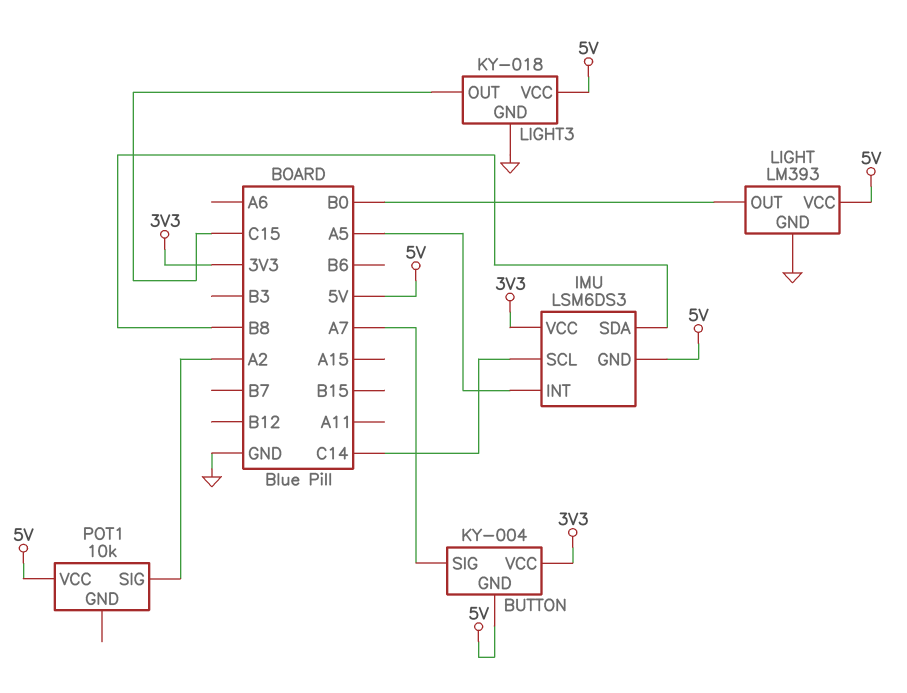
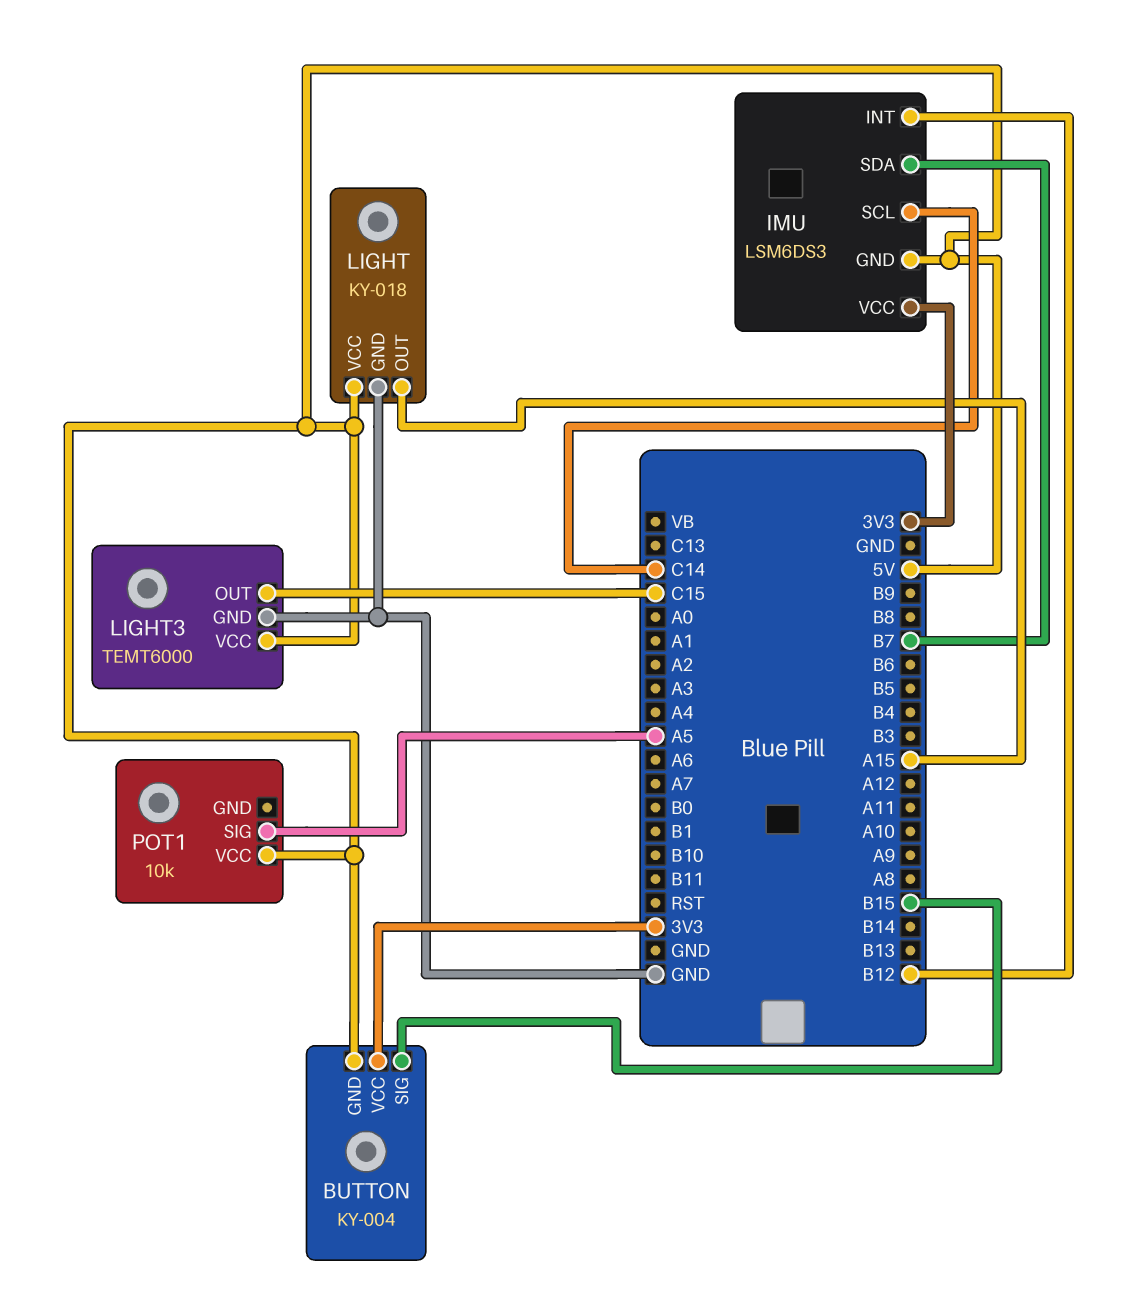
BUTTON pin SIG: A7 -> B15
IMU pin INT: A5 -> B12
IMU pin SDA: B8 -> B7
LIGHT: LM393 -> KY-018
LIGHT pin OUT: B0 -> A15
LIGHT3: KY-018 -> TEMT6000
POT1 pin SIG: A2 -> A5

